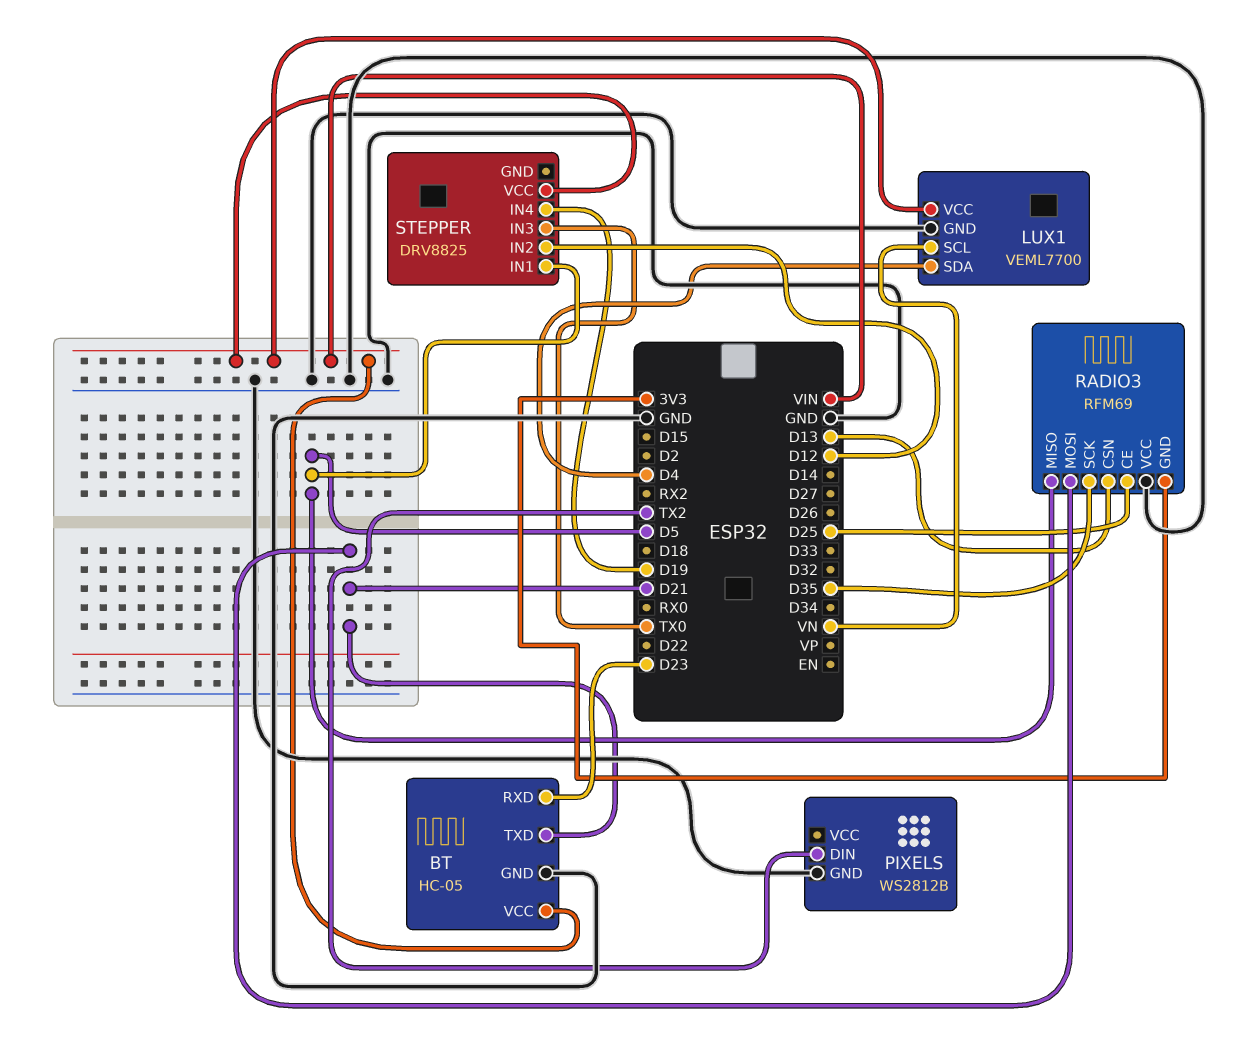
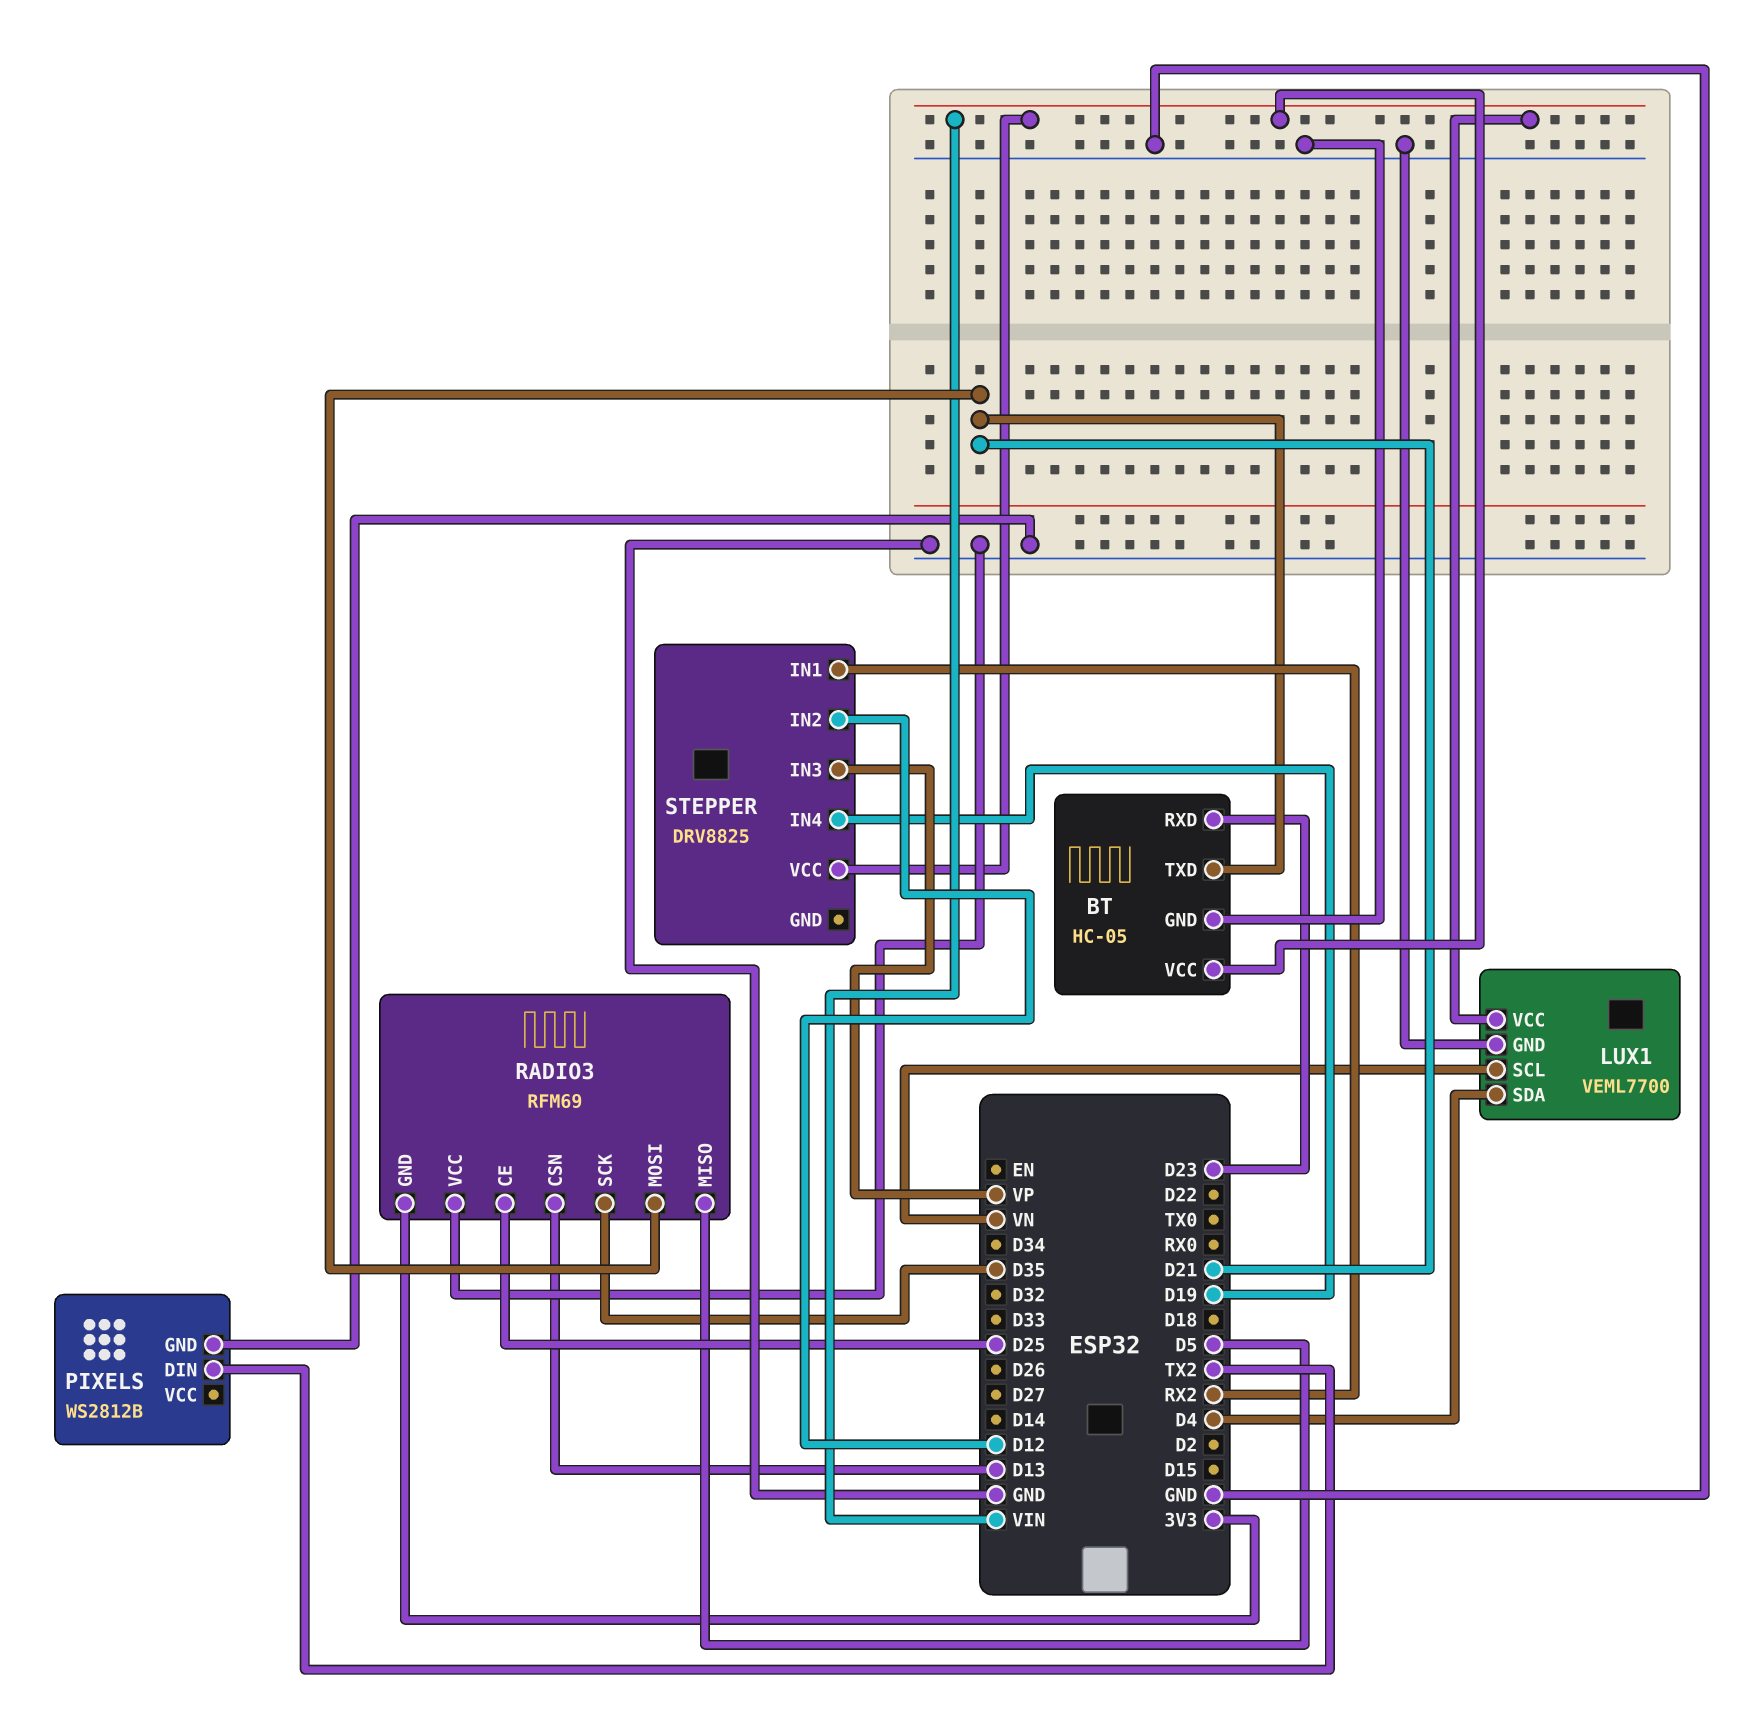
STEPPER pin IN1: D5 -> RX2
STEPPER pin IN3: TX0 -> VP

